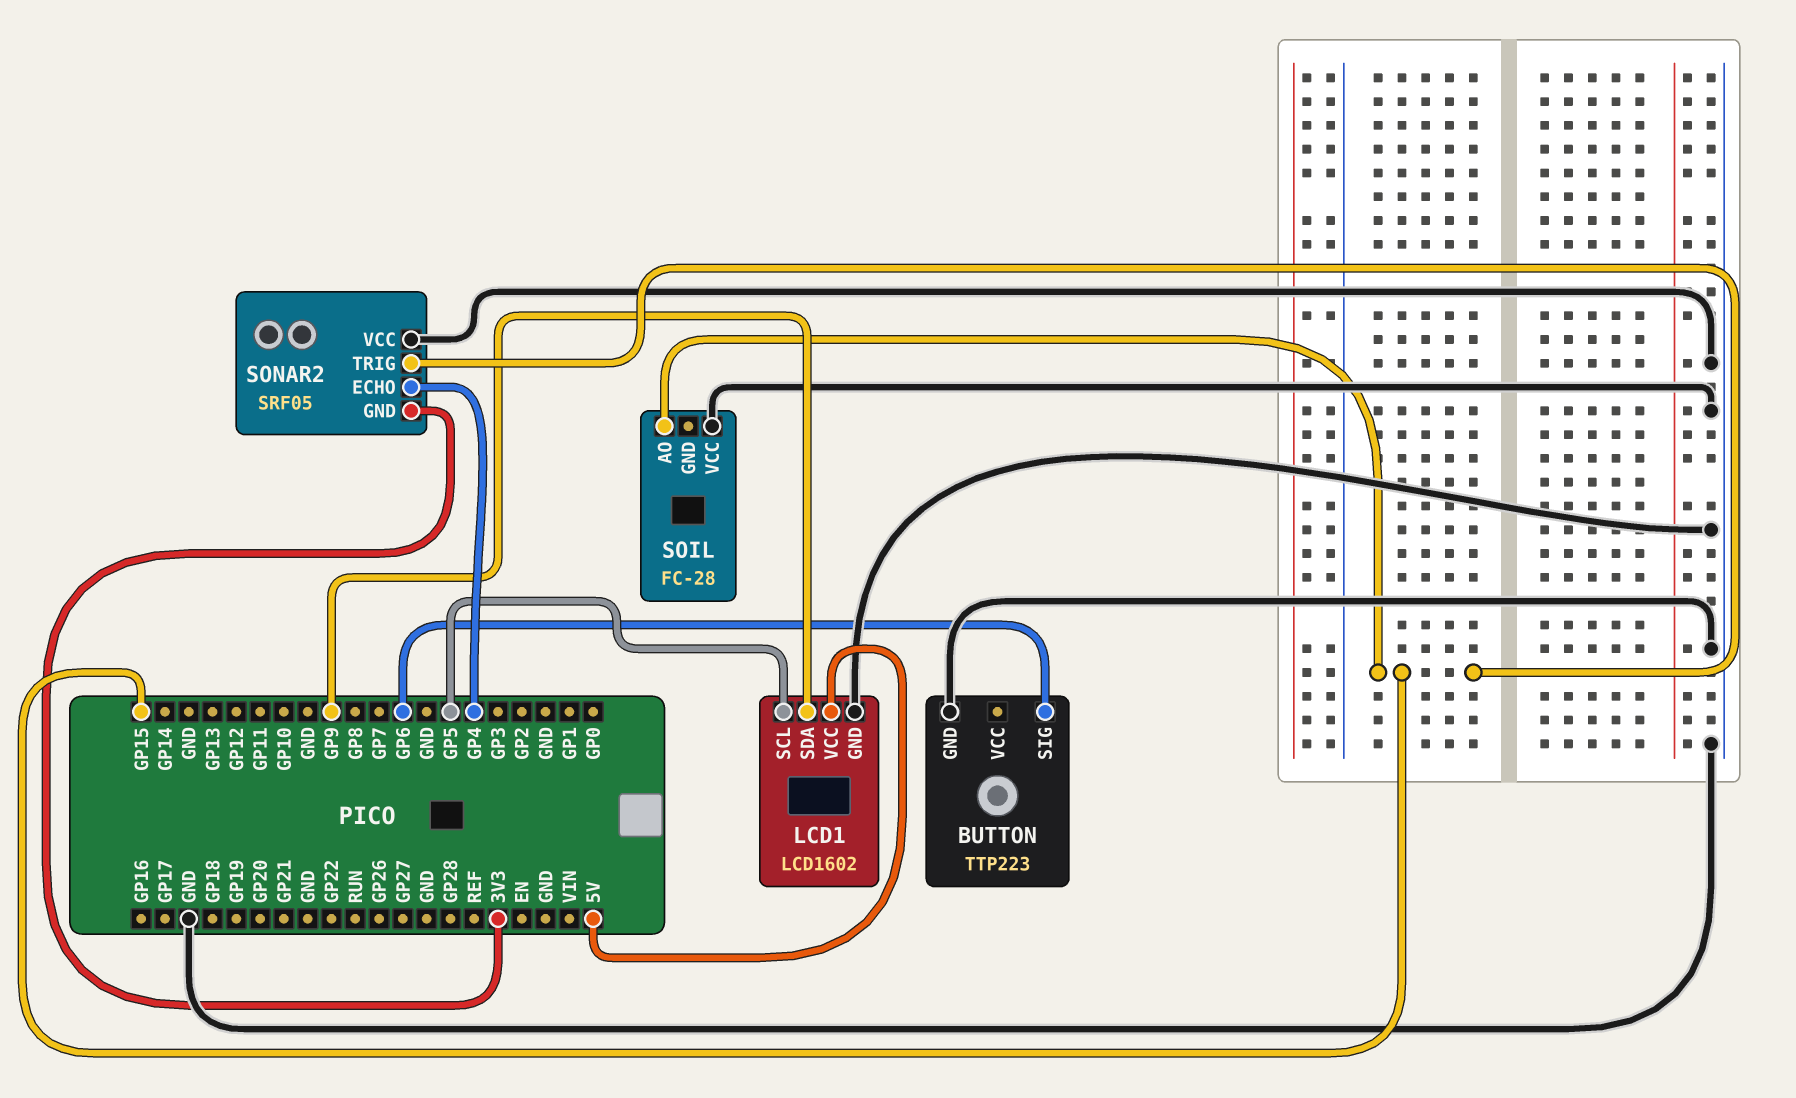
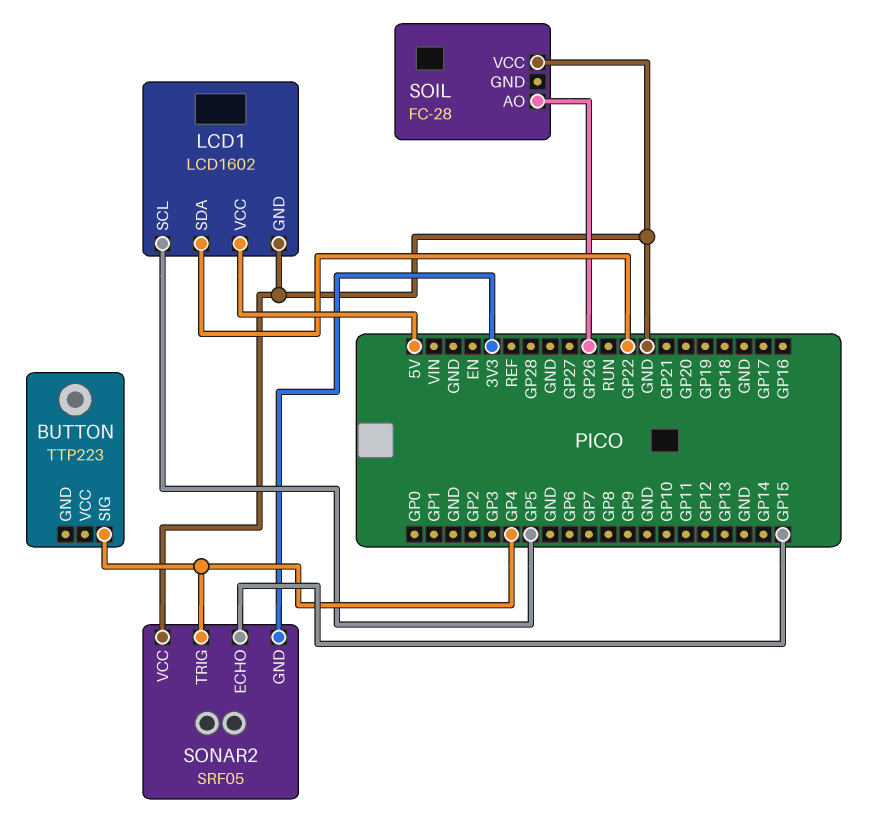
BUTTON pin GND: GND -> none
BUTTON pin SIG: GP6 -> GP4
LCD1 pin SDA: GP9 -> GP22
SOIL pin AO: GP15 -> GP26
SONAR2 pin ECHO: GP4 -> GP15
SONAR2 pin TRIG: GP15 -> GP4

